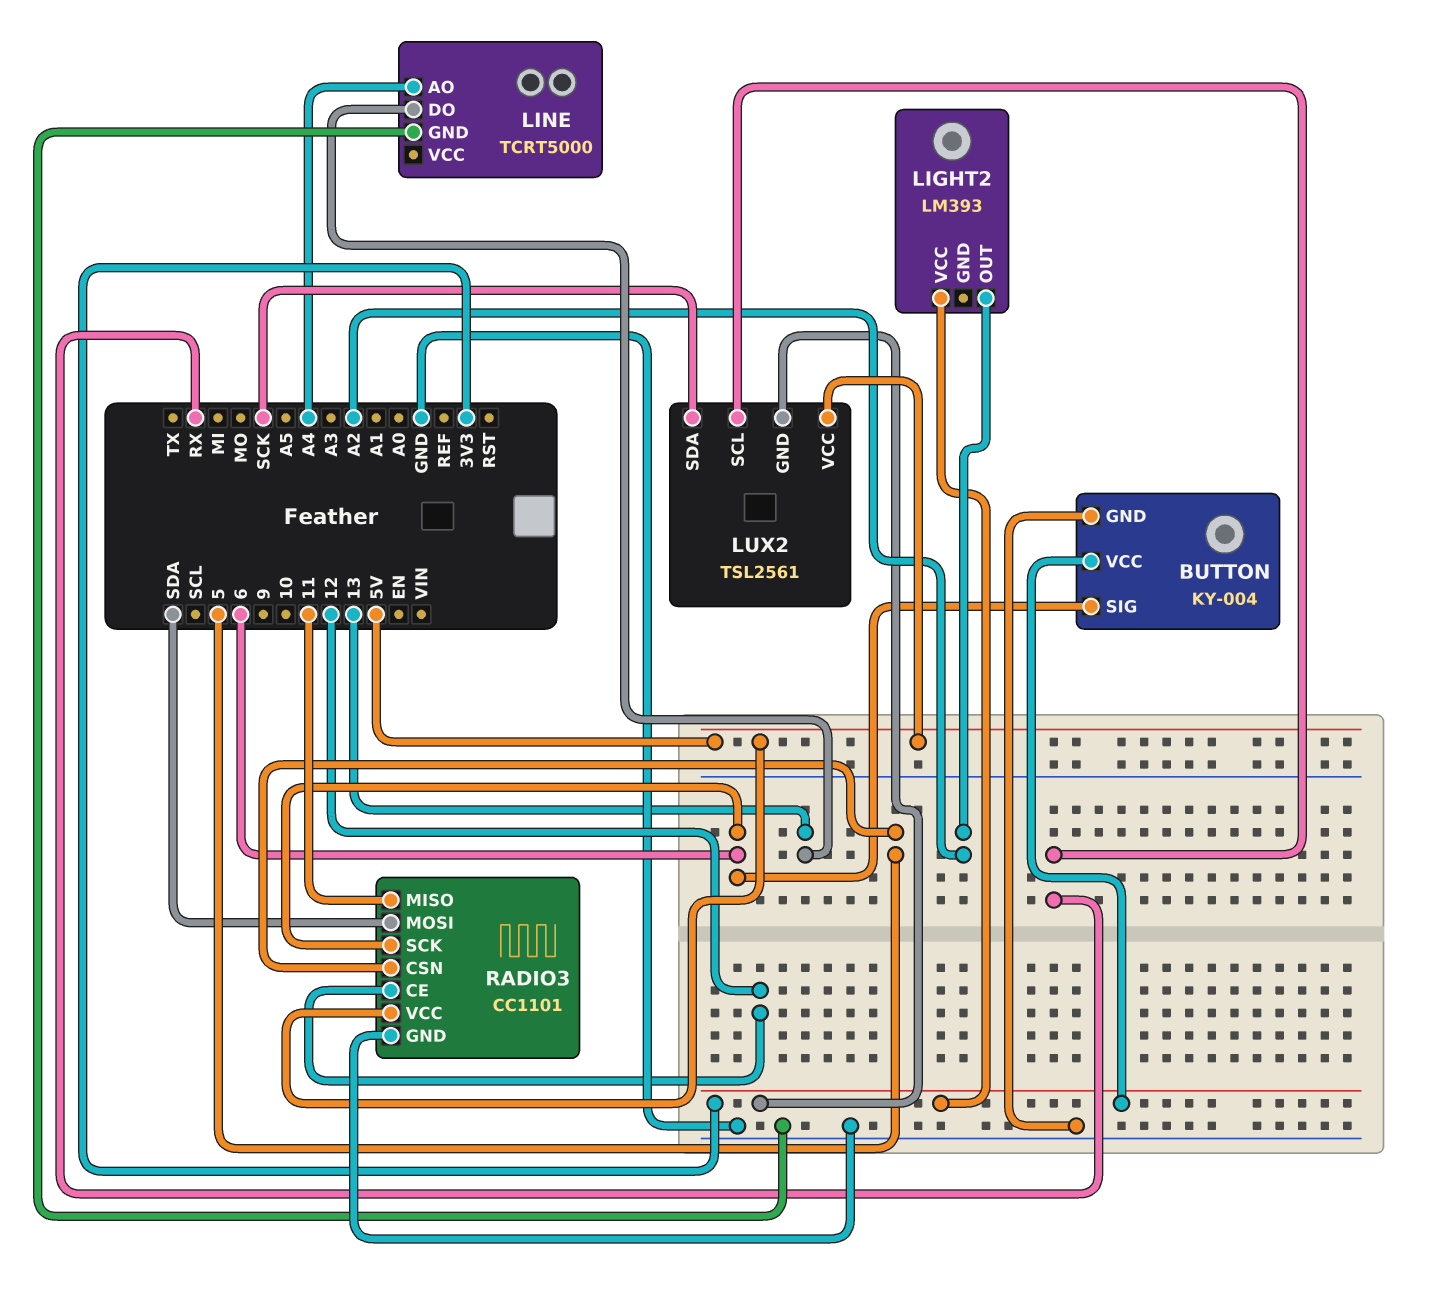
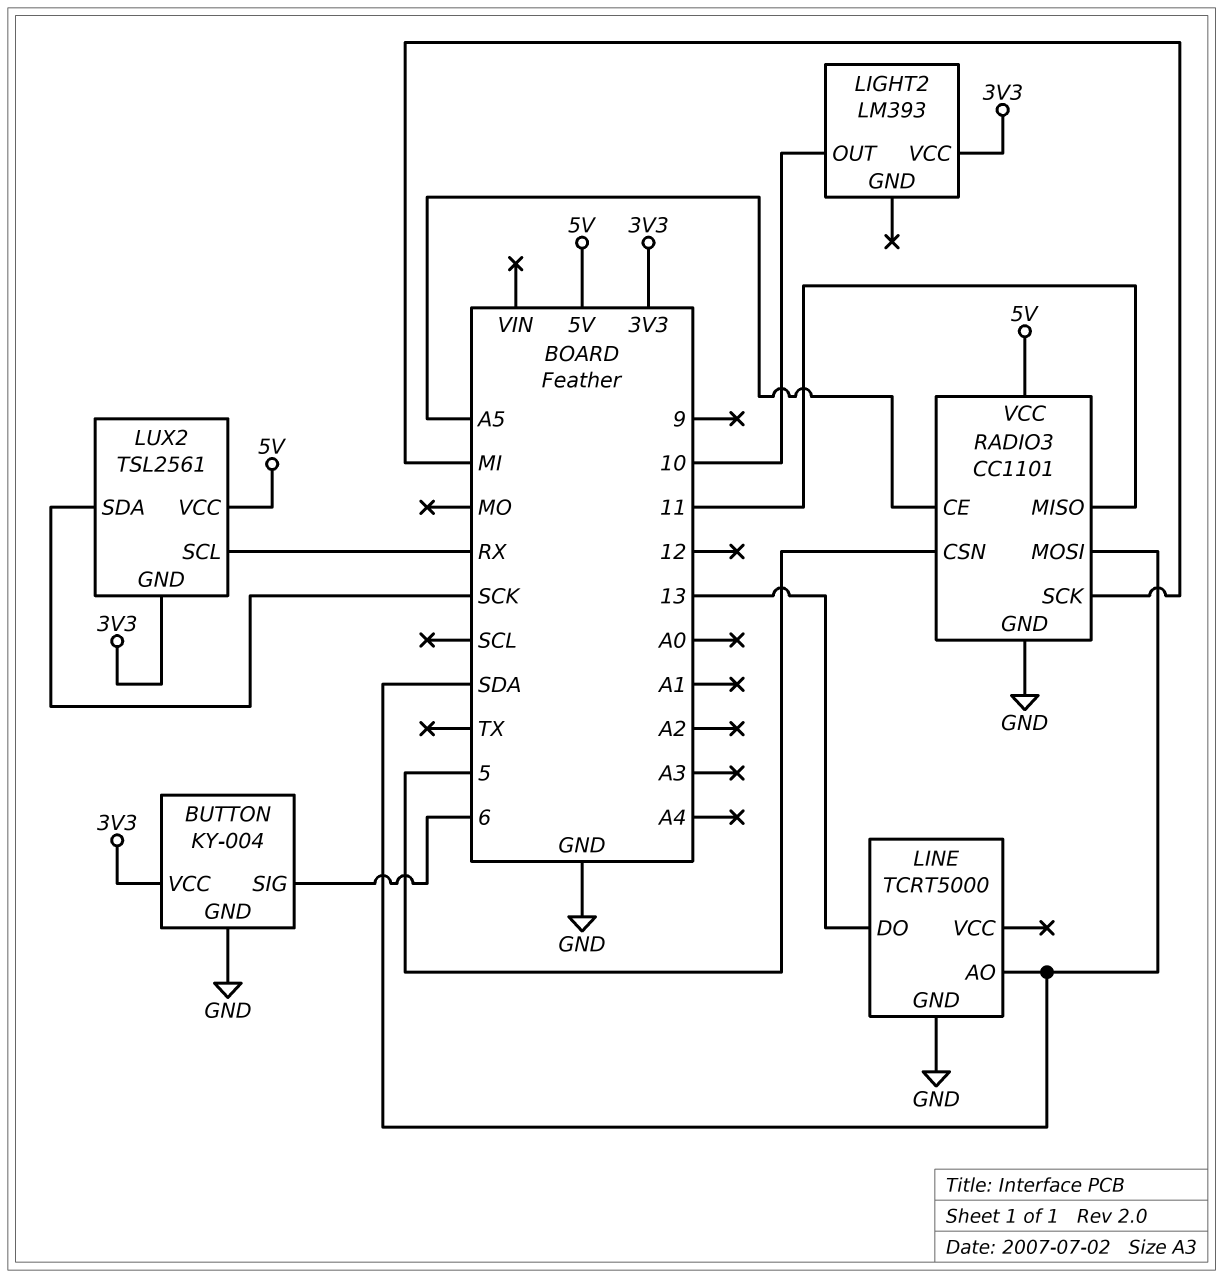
LIGHT2 pin OUT: A2 -> 10
LINE pin AO: A4 -> SDA
RADIO3 pin CE: 12 -> A5
RADIO3 pin SCK: 6 -> MI

